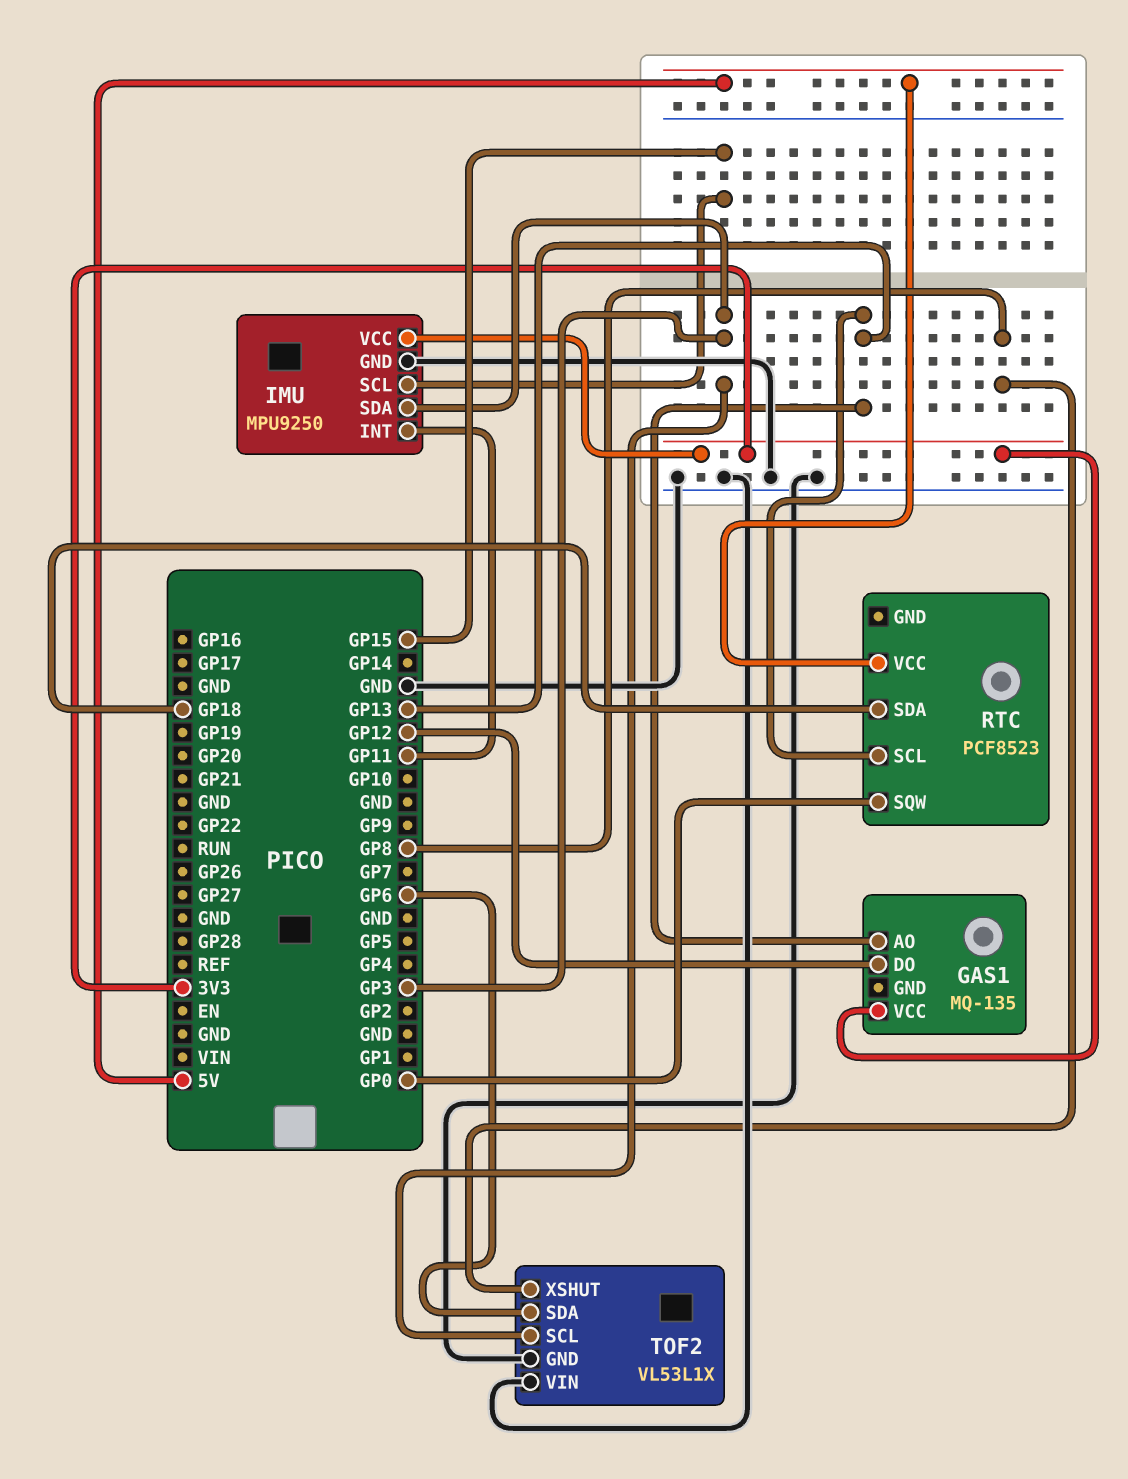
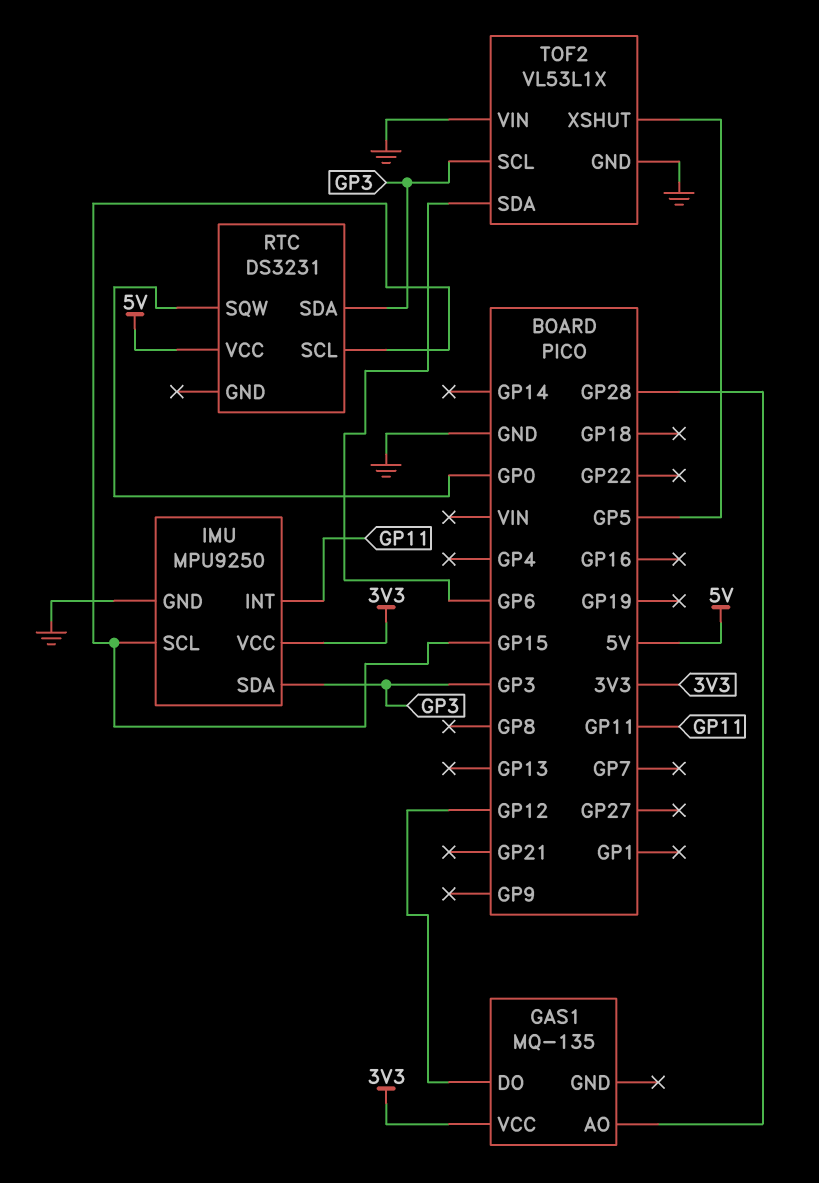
GAS1 pin AO: GP13 -> GP28
RTC: PCF8523 -> DS3231
RTC pin SCL: GP13 -> GP15
RTC pin SDA: GP18 -> GP3
TOF2 pin XSHUT: GP8 -> GP5

